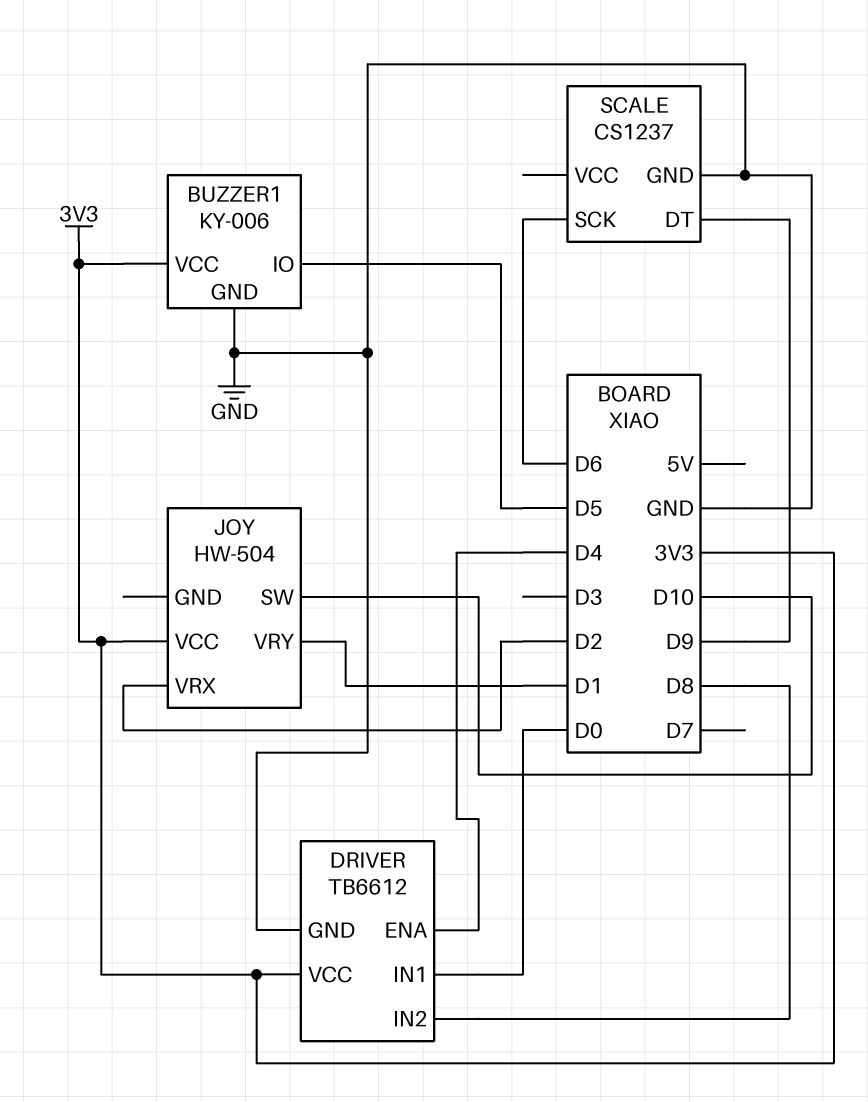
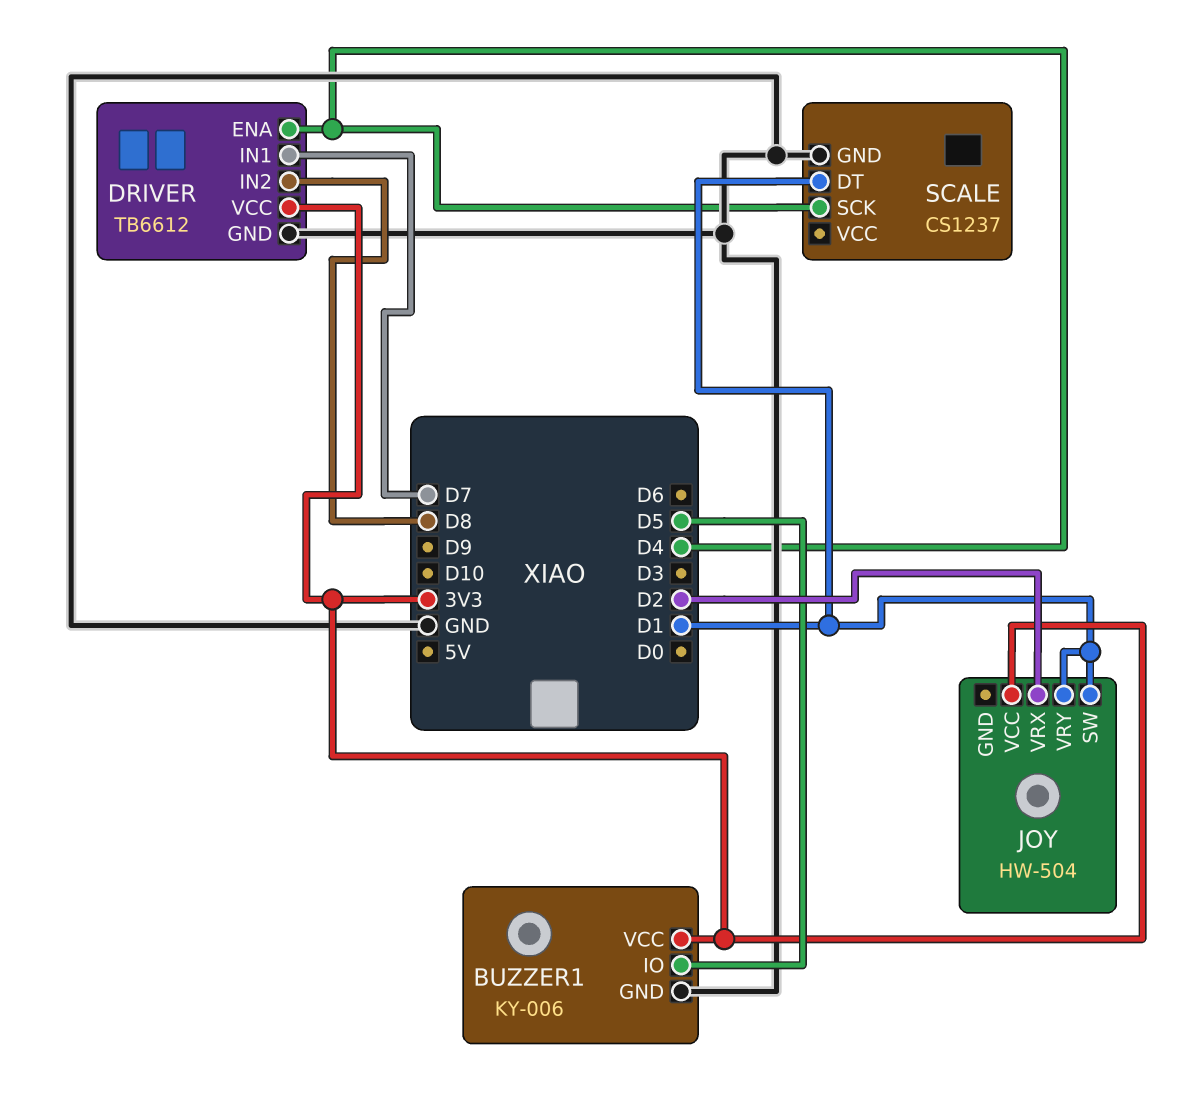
DRIVER pin IN1: D0 -> D7
JOY pin SW: D10 -> D1
SCALE pin DT: D9 -> D1
SCALE pin SCK: D6 -> D4

